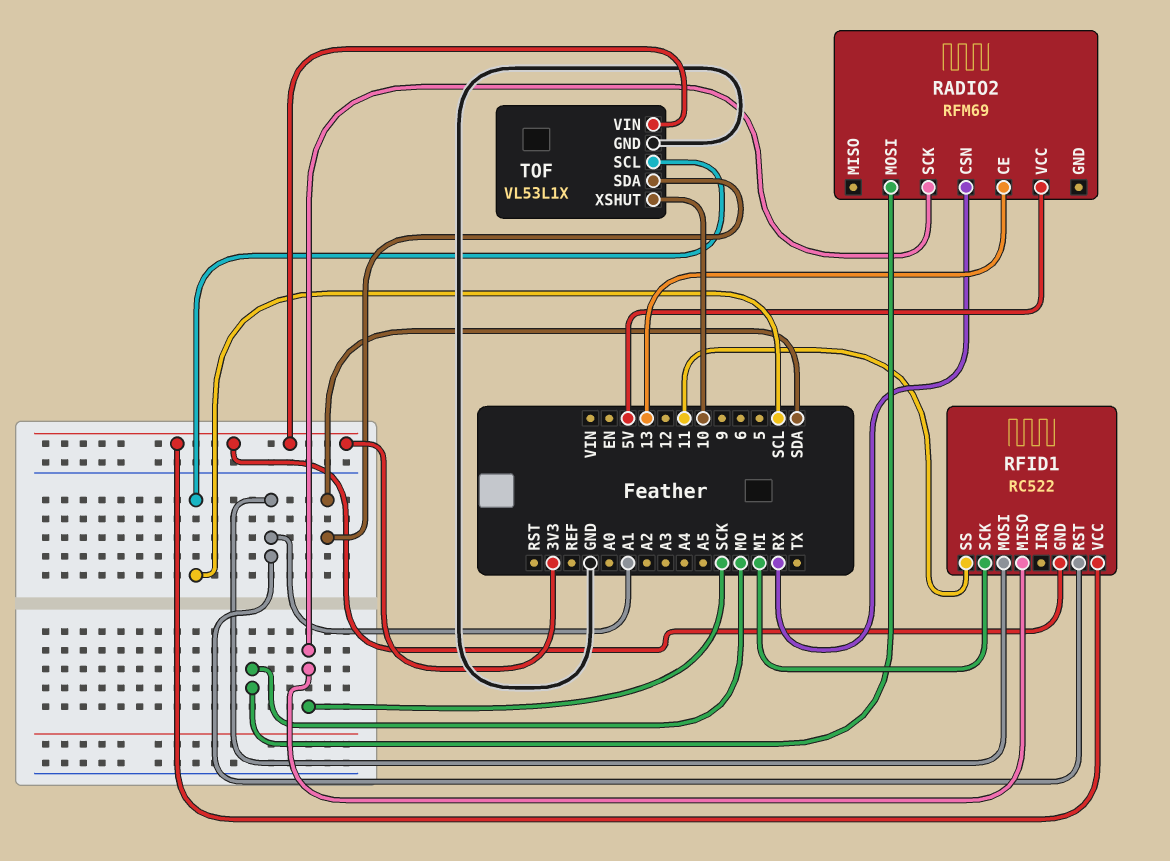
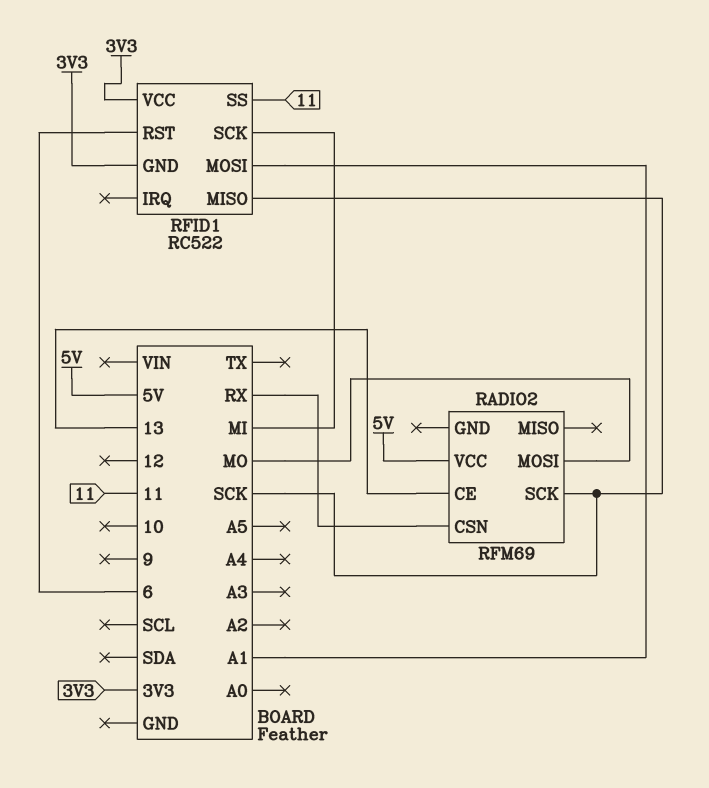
RFID1 pin RST: A1 -> 6
TOF: VL53L1X -> none
TOF pin GND: GND -> none
TOF pin SCL: SCL -> none
TOF pin SDA: SDA -> none
TOF pin VIN: 3V3 -> none
TOF pin XSHUT: 10 -> none

